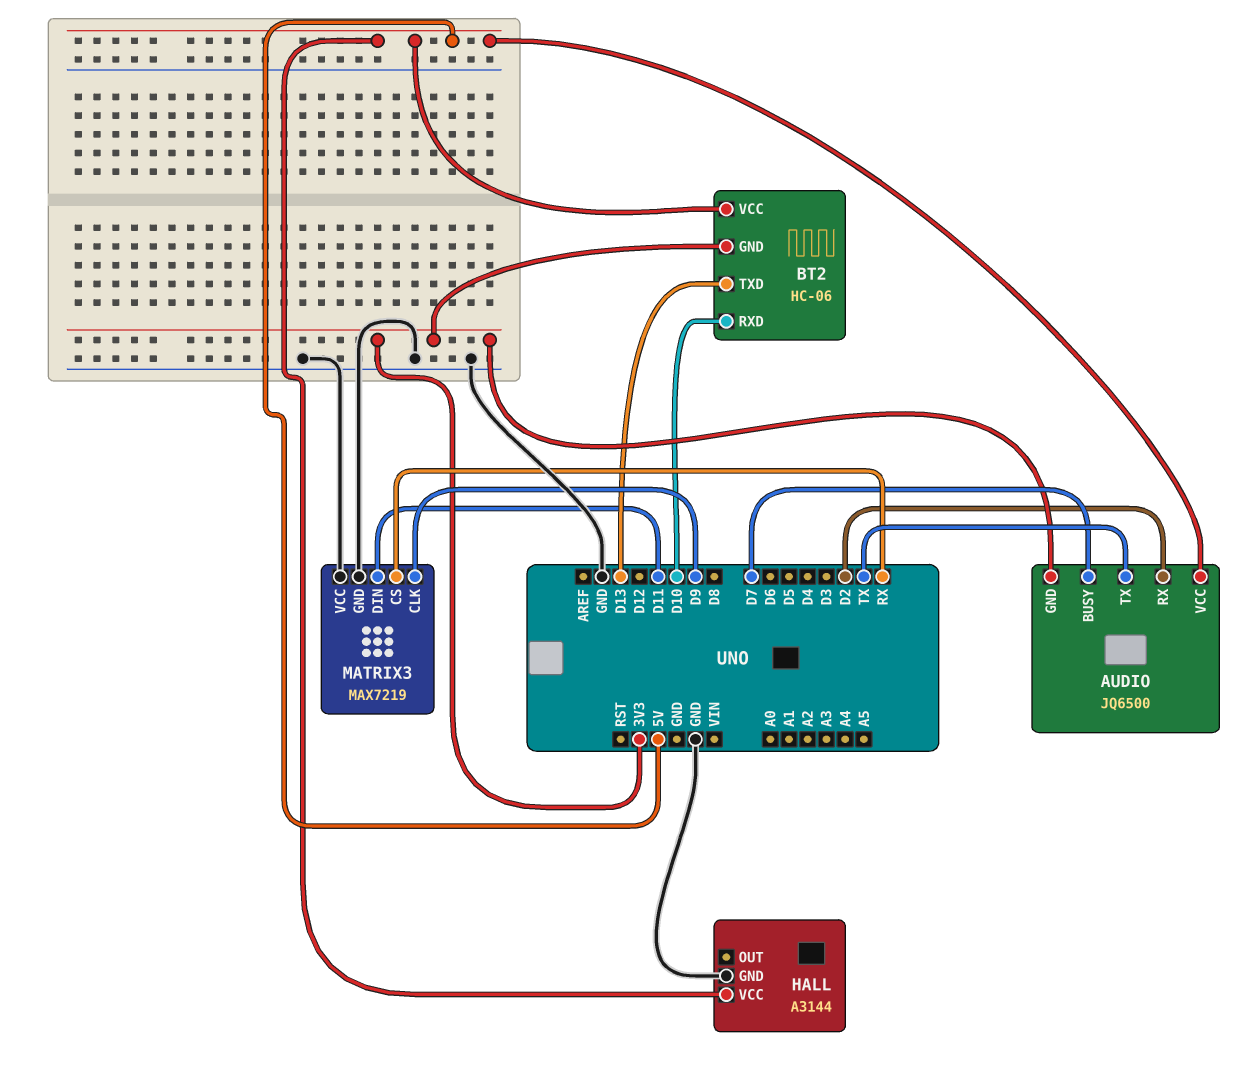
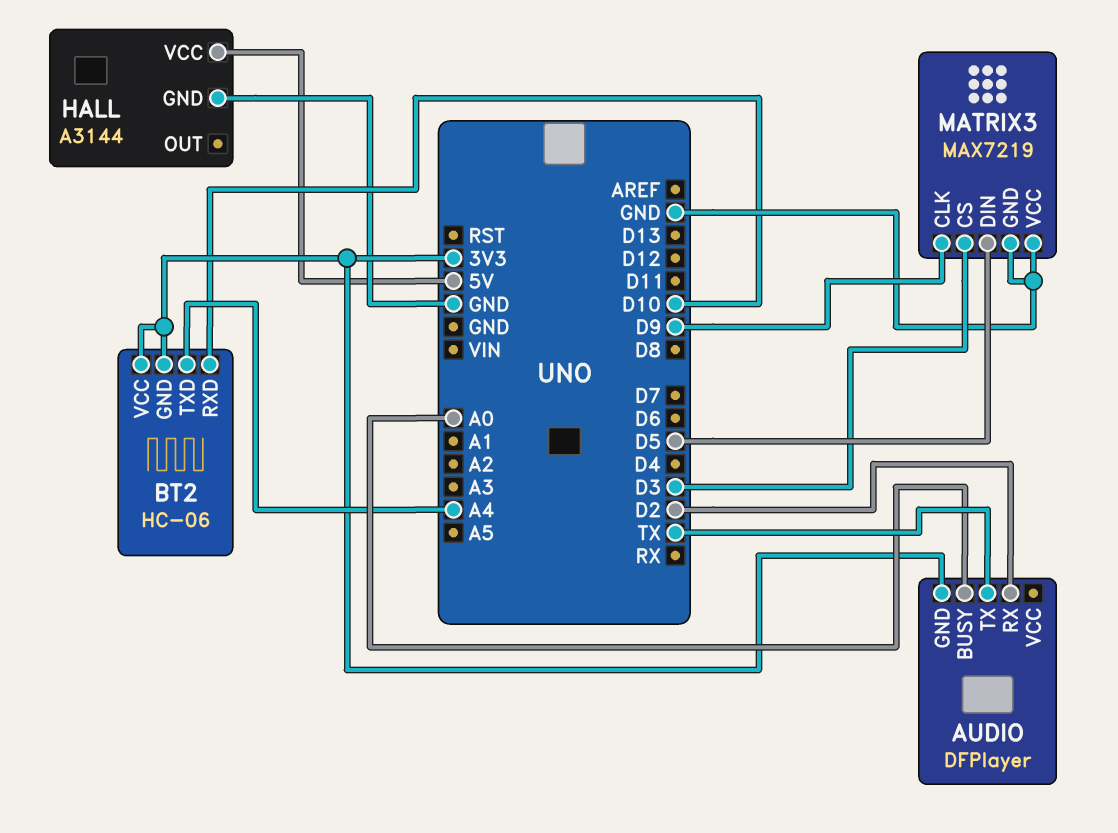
AUDIO: JQ6500 -> DFPlayer
AUDIO pin BUSY: D7 -> A0
AUDIO pin VCC: 5V -> none
BT2 pin TXD: D13 -> A4
BT2 pin VCC: 5V -> 3V3
MATRIX3 pin CS: RX -> D3
MATRIX3 pin DIN: D11 -> D5

